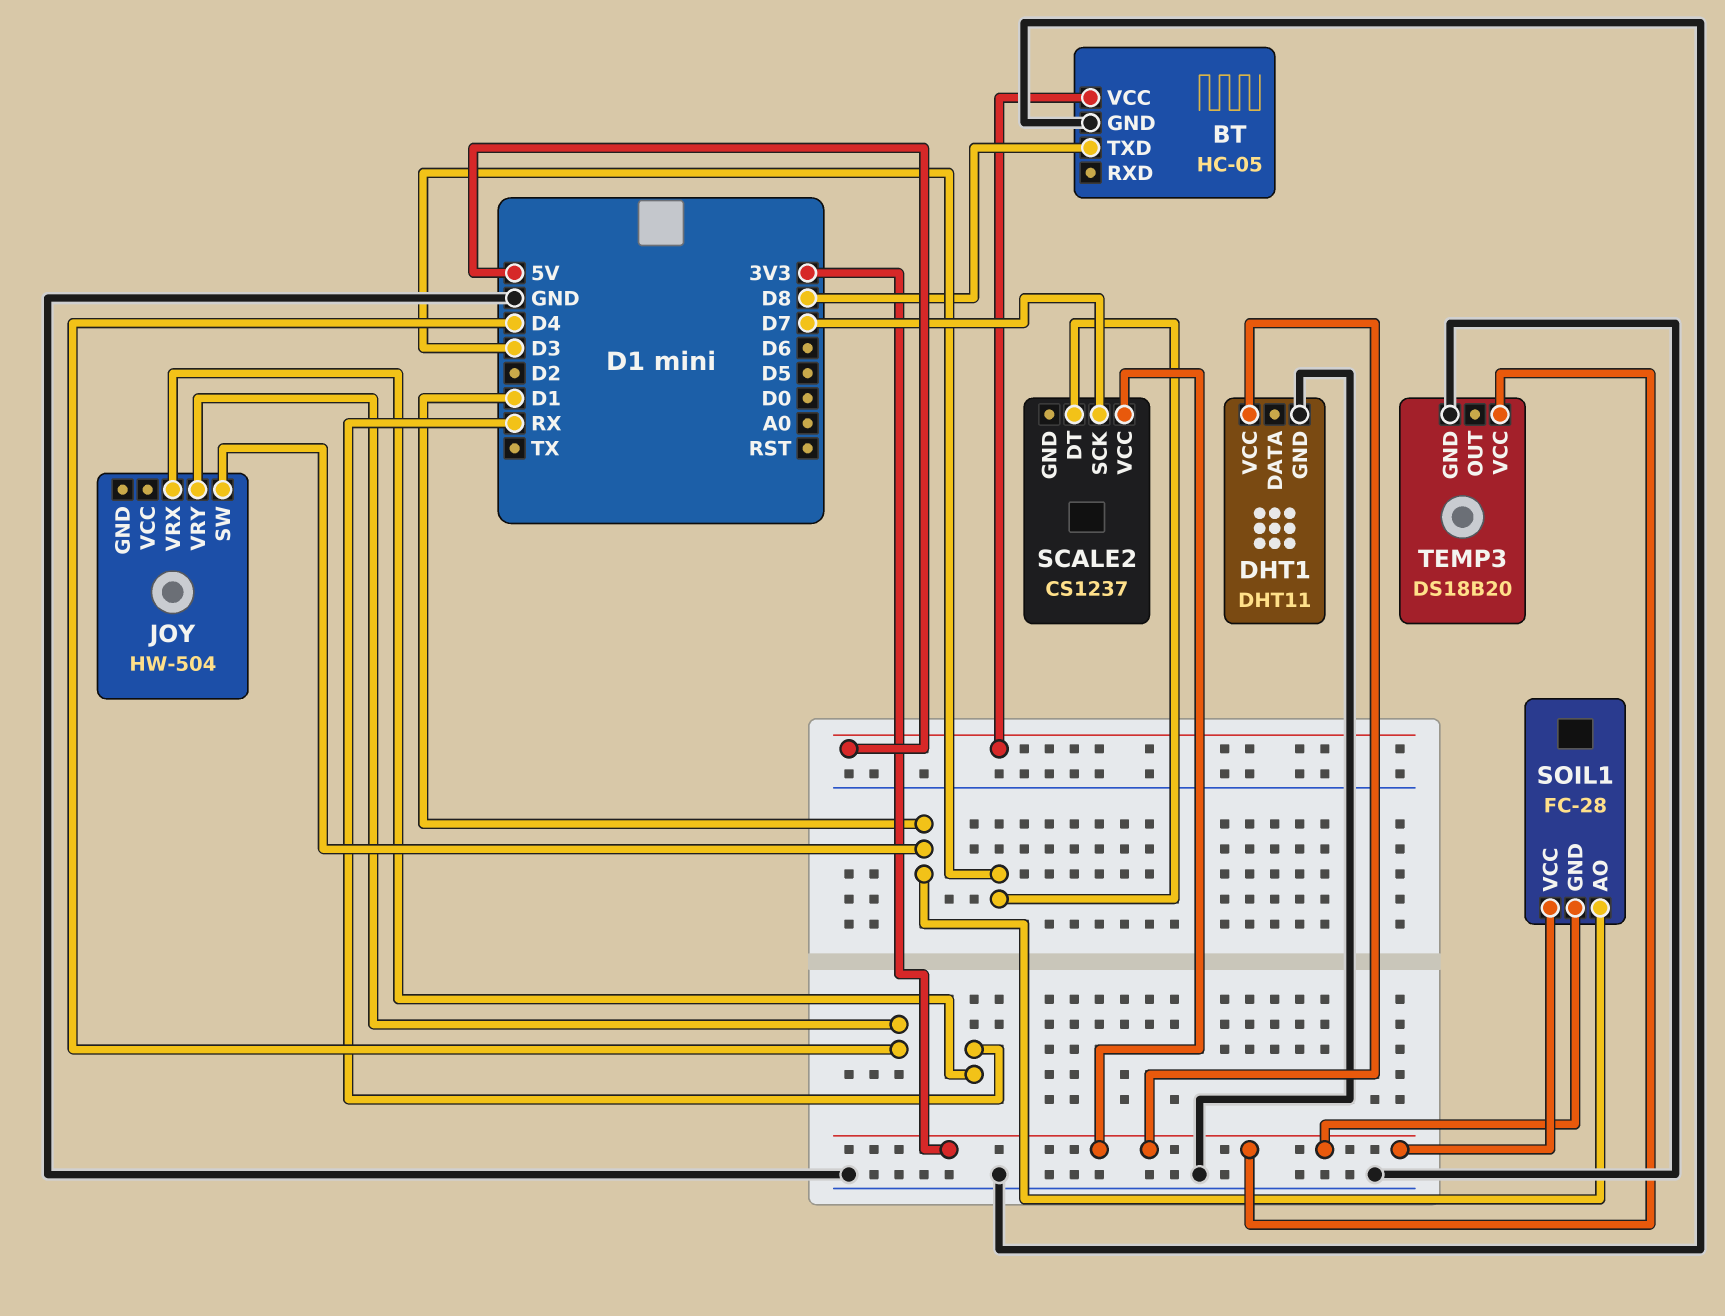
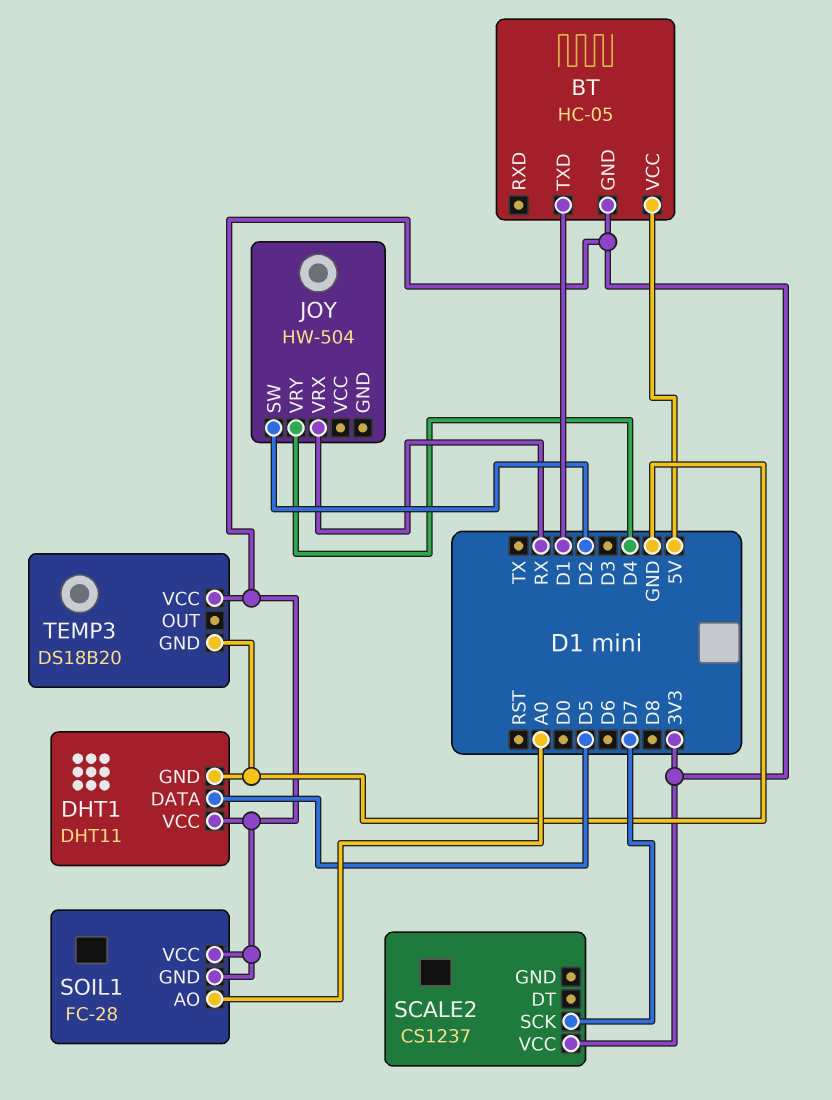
BT pin GND: GND -> 3V3
BT pin TXD: D8 -> D1
DHT1 pin DATA: none -> D5
JOY pin SW: D1 -> D2
SCALE2 pin DT: D3 -> none
SOIL1 pin AO: D1 -> A0

